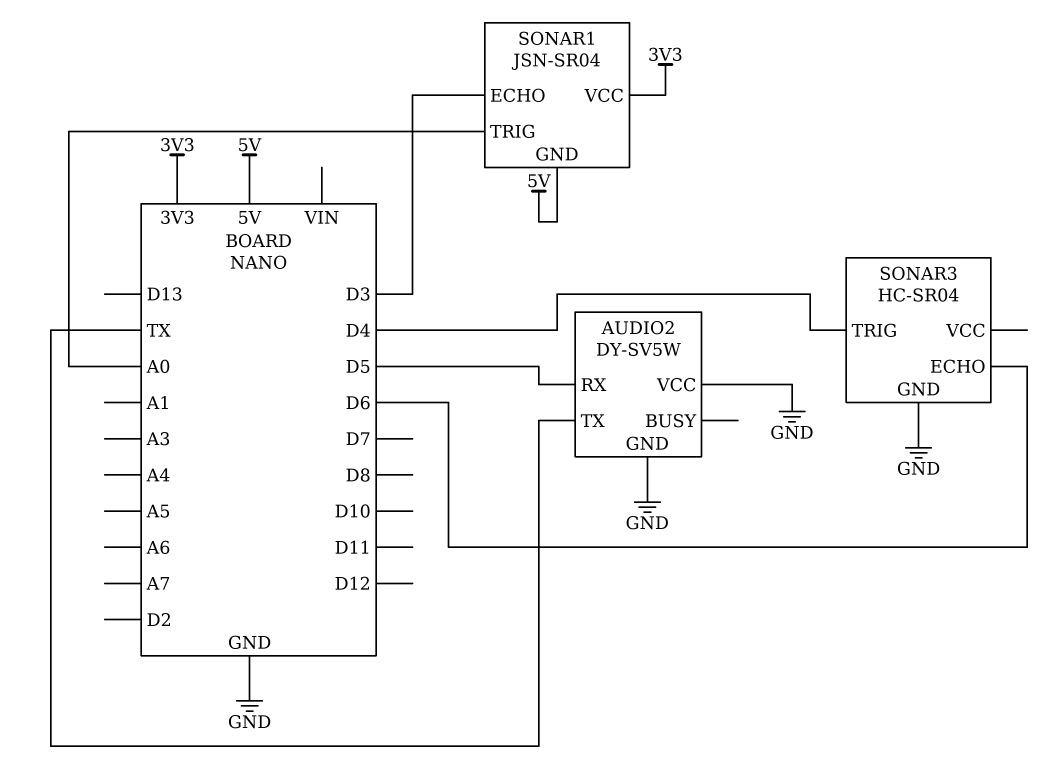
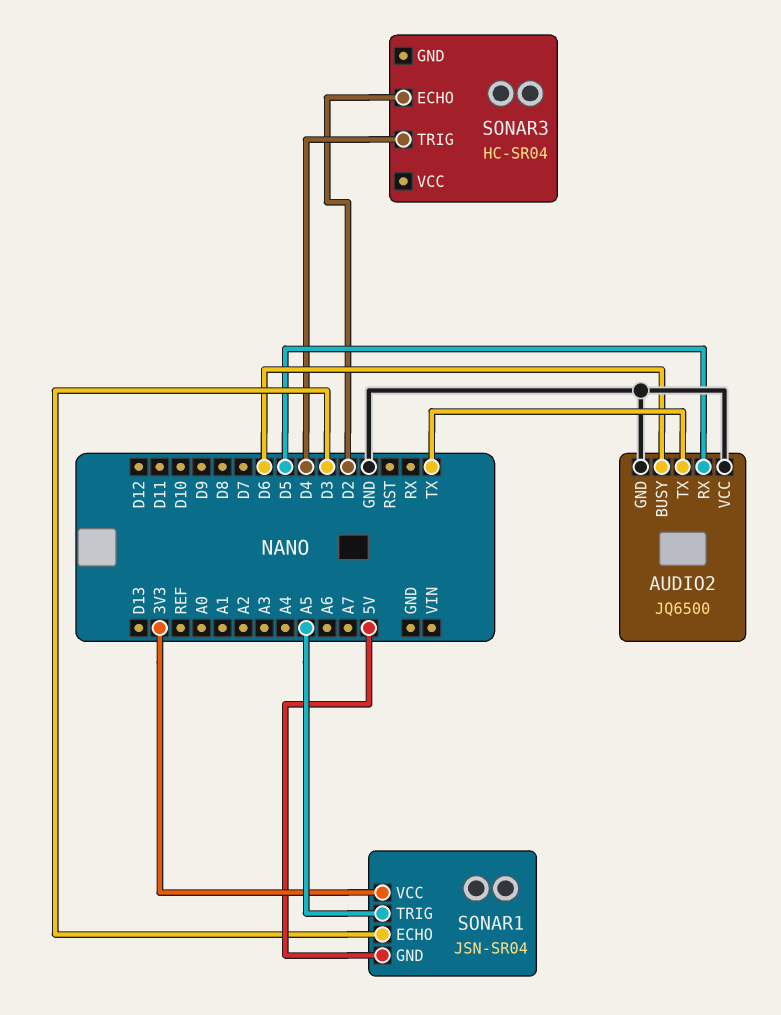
AUDIO2: DY-SV5W -> JQ6500
AUDIO2 pin BUSY: none -> D6
SONAR1 pin TRIG: A0 -> A5
SONAR3 pin ECHO: D6 -> D2
SONAR3 pin GND: GND -> none

